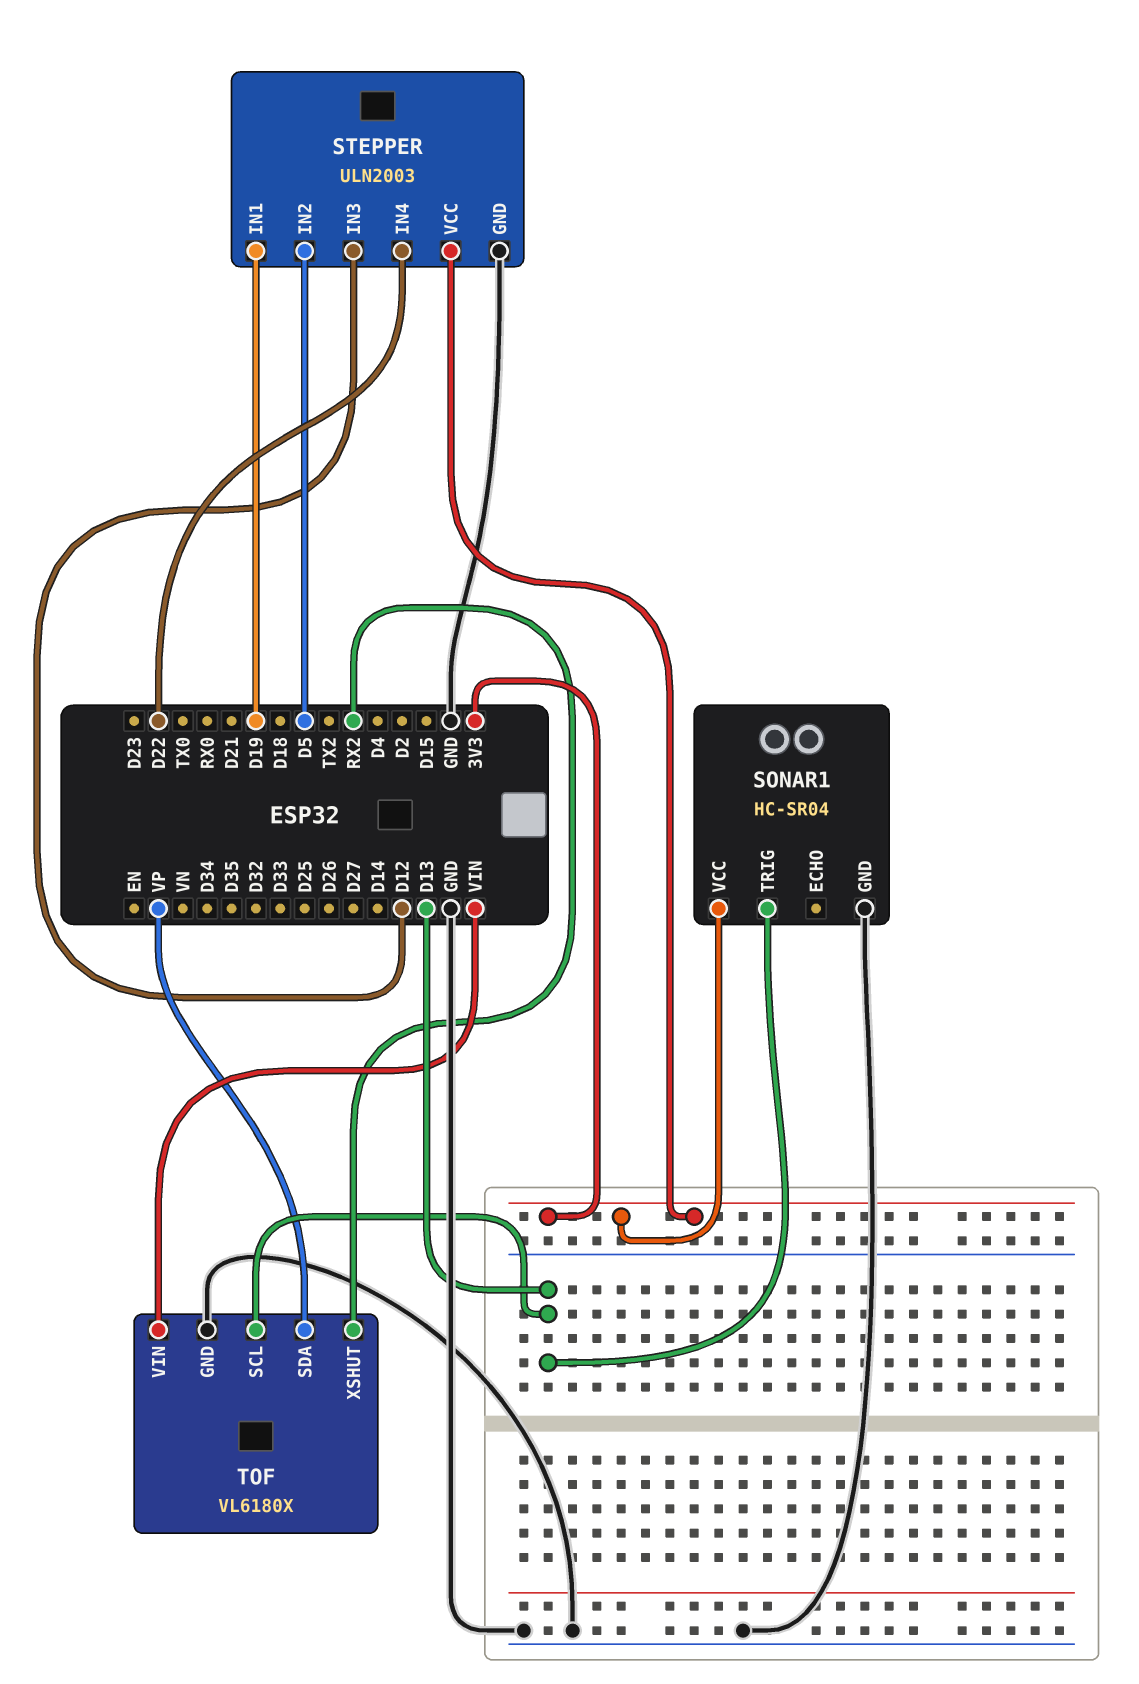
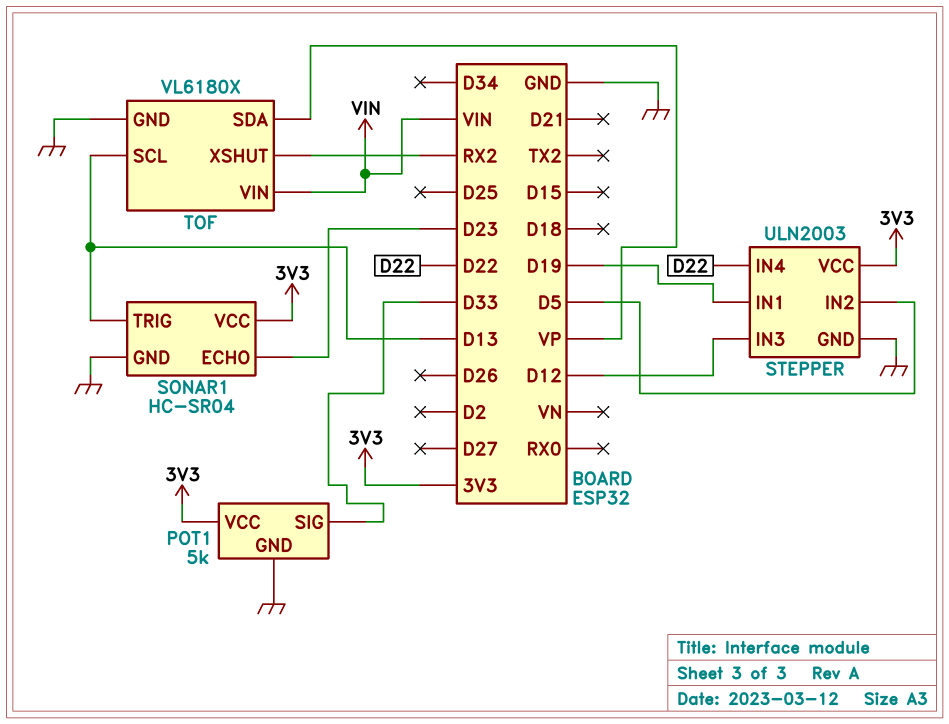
POT1: none -> 5k
POT1 pin GND: none -> GND
POT1 pin SIG: none -> D33
POT1 pin VCC: none -> 3V3
SONAR1 pin ECHO: none -> D23

